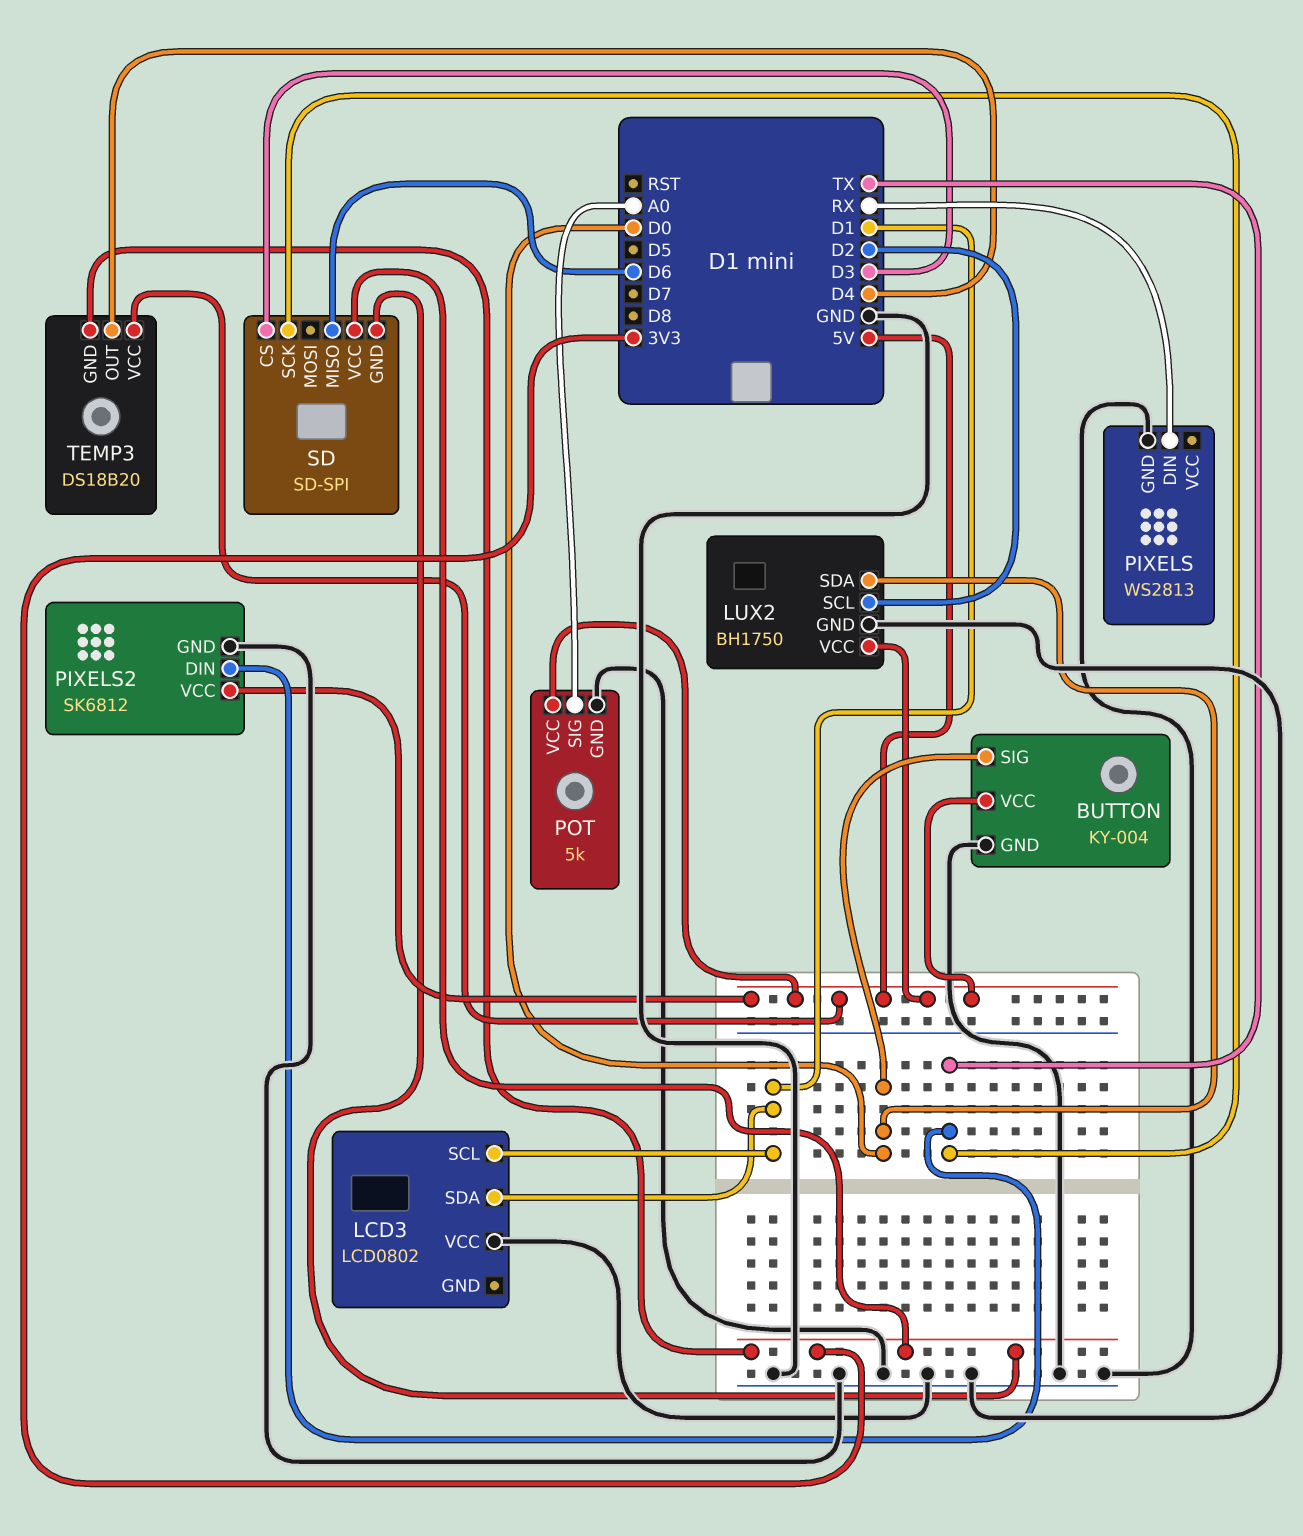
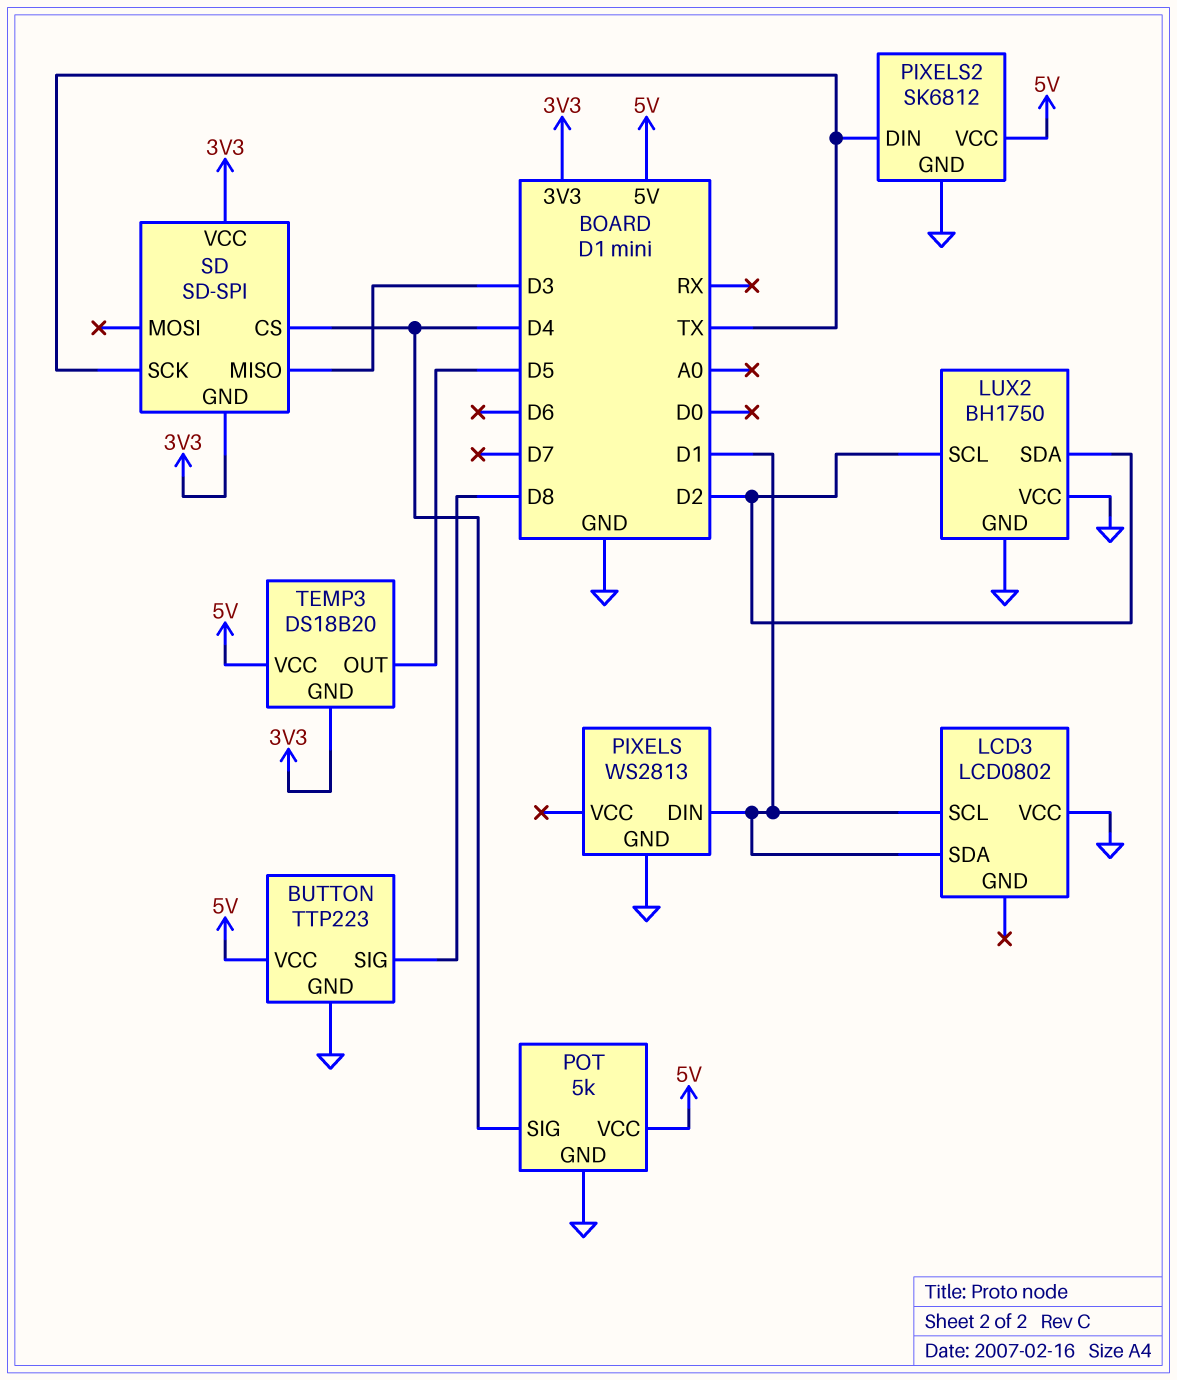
BUTTON: KY-004 -> TTP223
BUTTON pin SIG: D0 -> D8
LUX2 pin SDA: D0 -> D2
LUX2 pin VCC: 5V -> GND
PIXELS pin DIN: RX -> D1
POT pin SIG: A0 -> D4
SD pin CS: D3 -> D4
SD pin MISO: D6 -> D3
TEMP3 pin OUT: D4 -> D5

